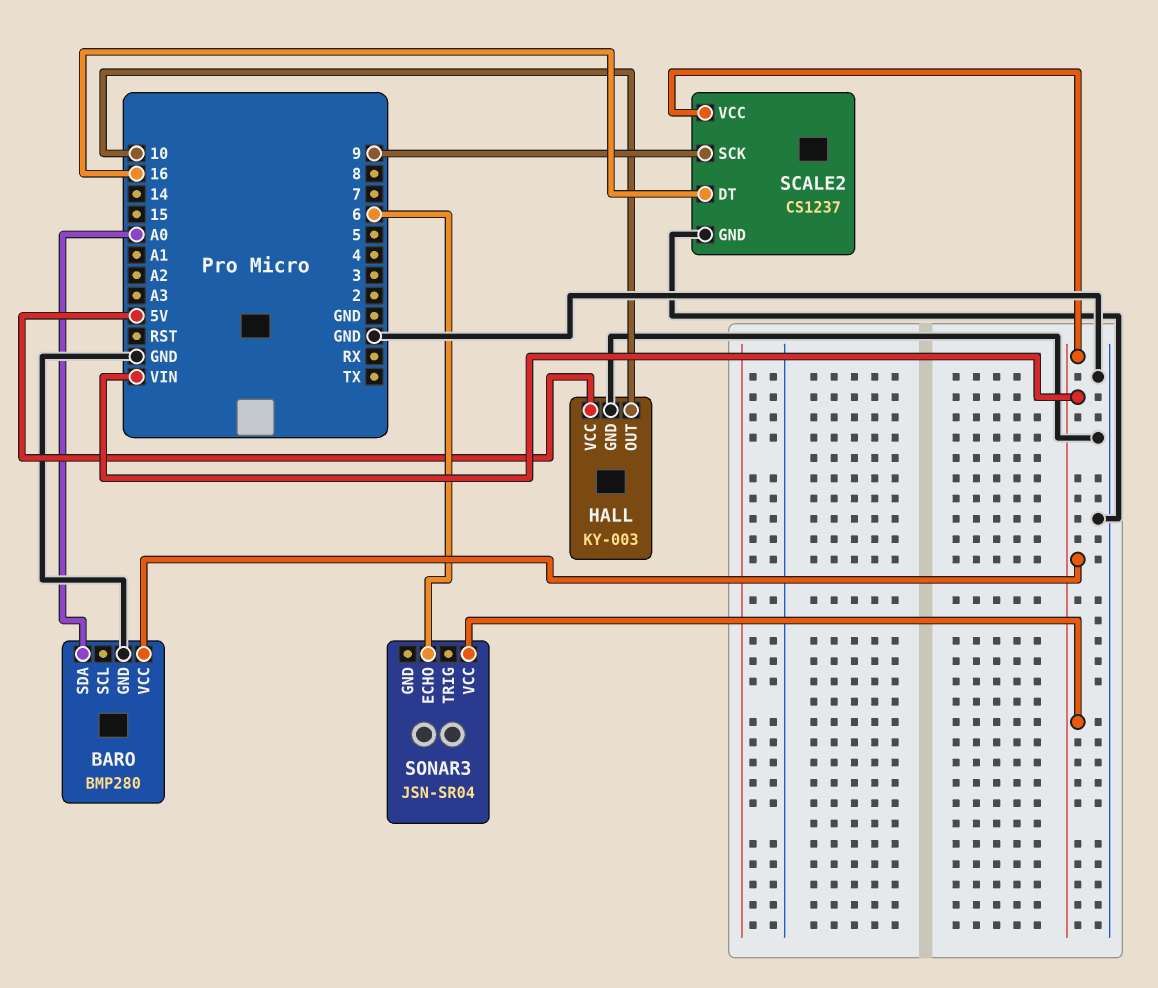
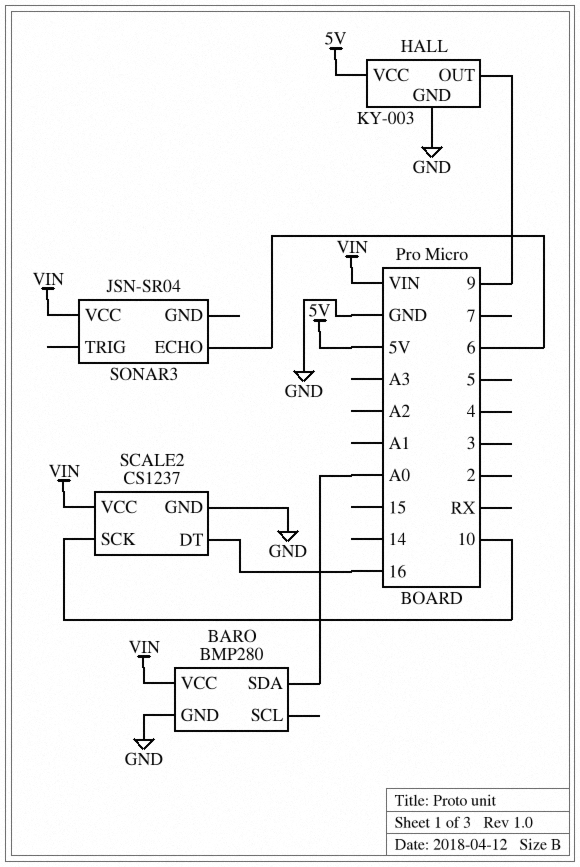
HALL pin OUT: 10 -> 9
SCALE2 pin SCK: 9 -> 10

